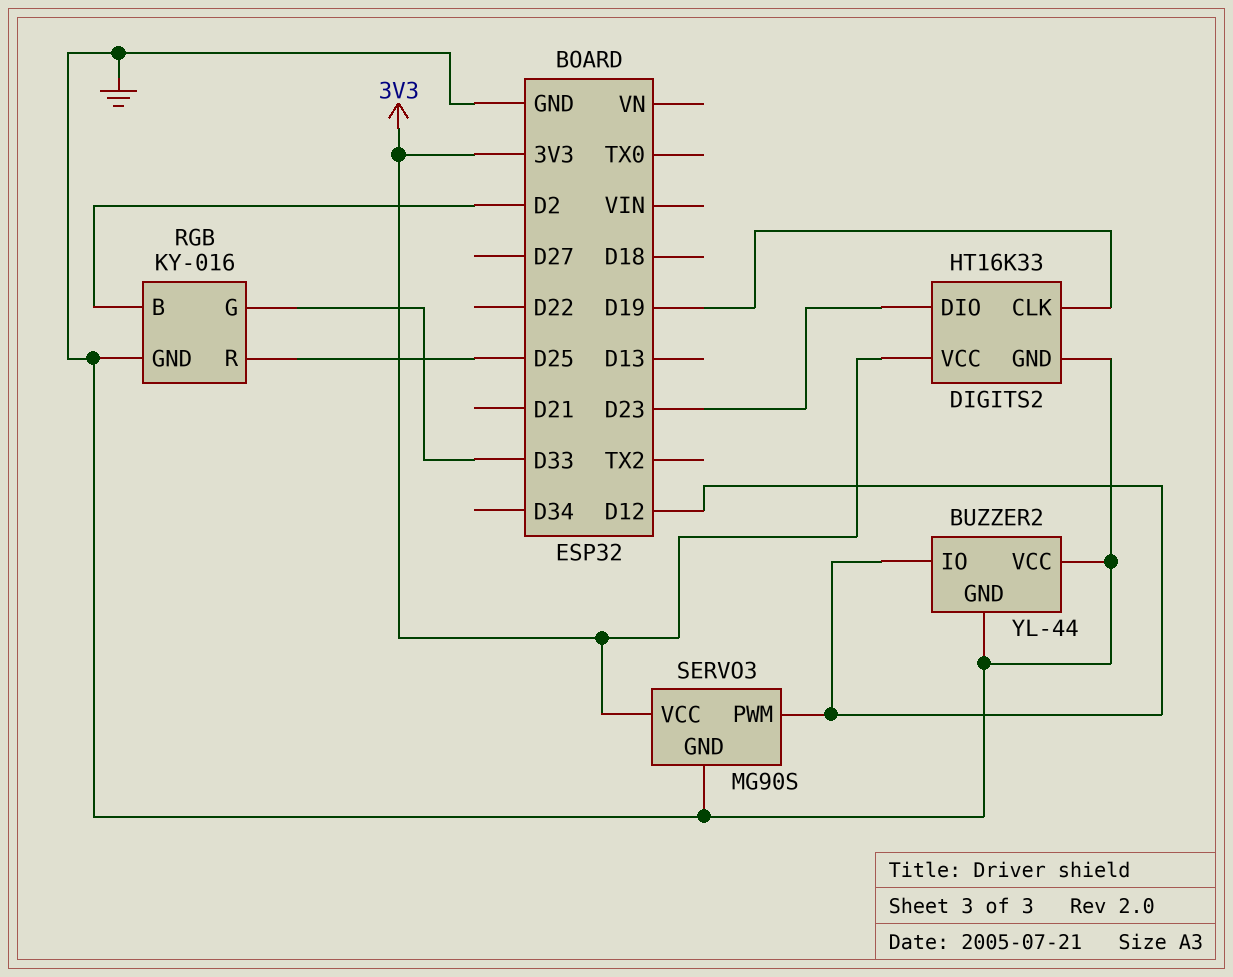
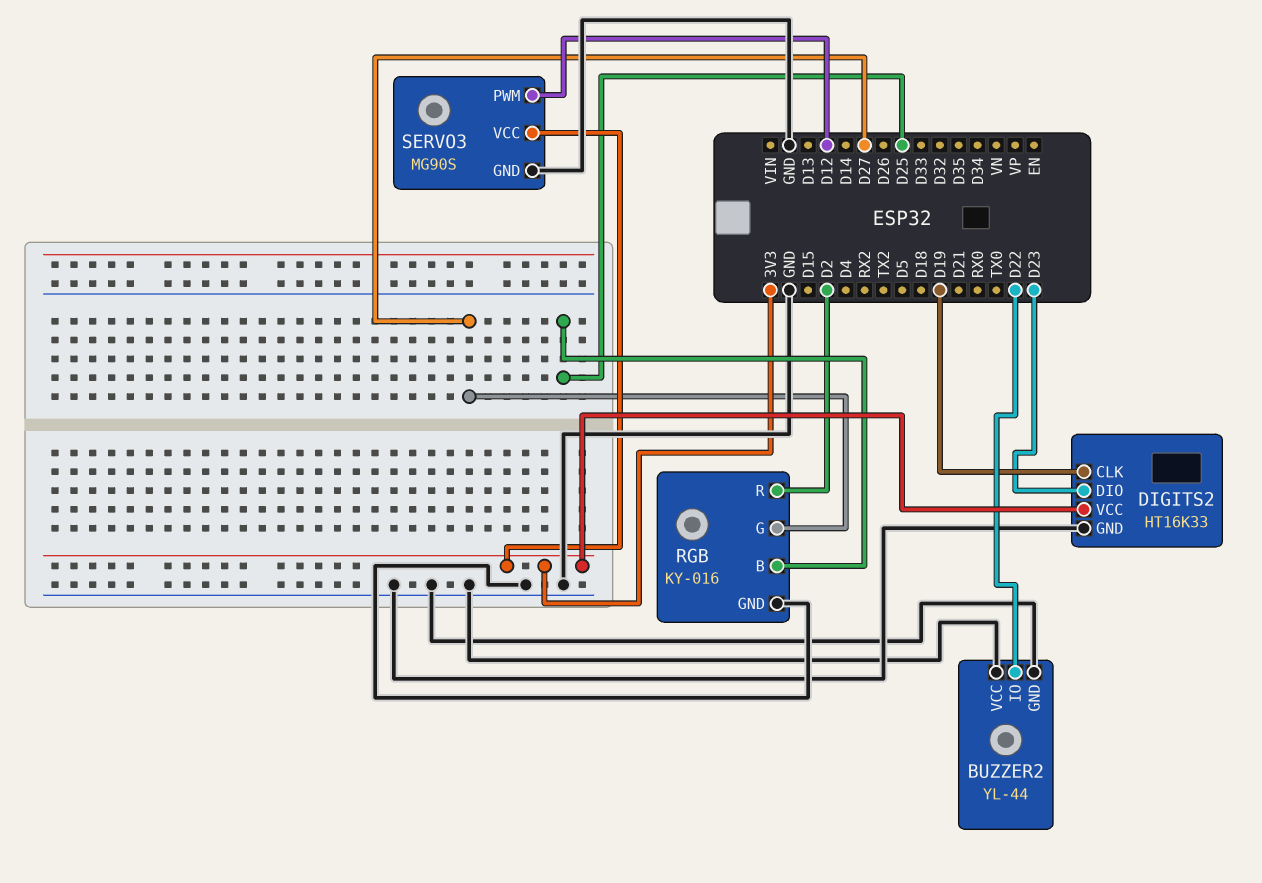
BUZZER2 pin IO: D12 -> D22
RGB pin B: D2 -> D25
RGB pin G: D33 -> D27
RGB pin R: D25 -> D2

